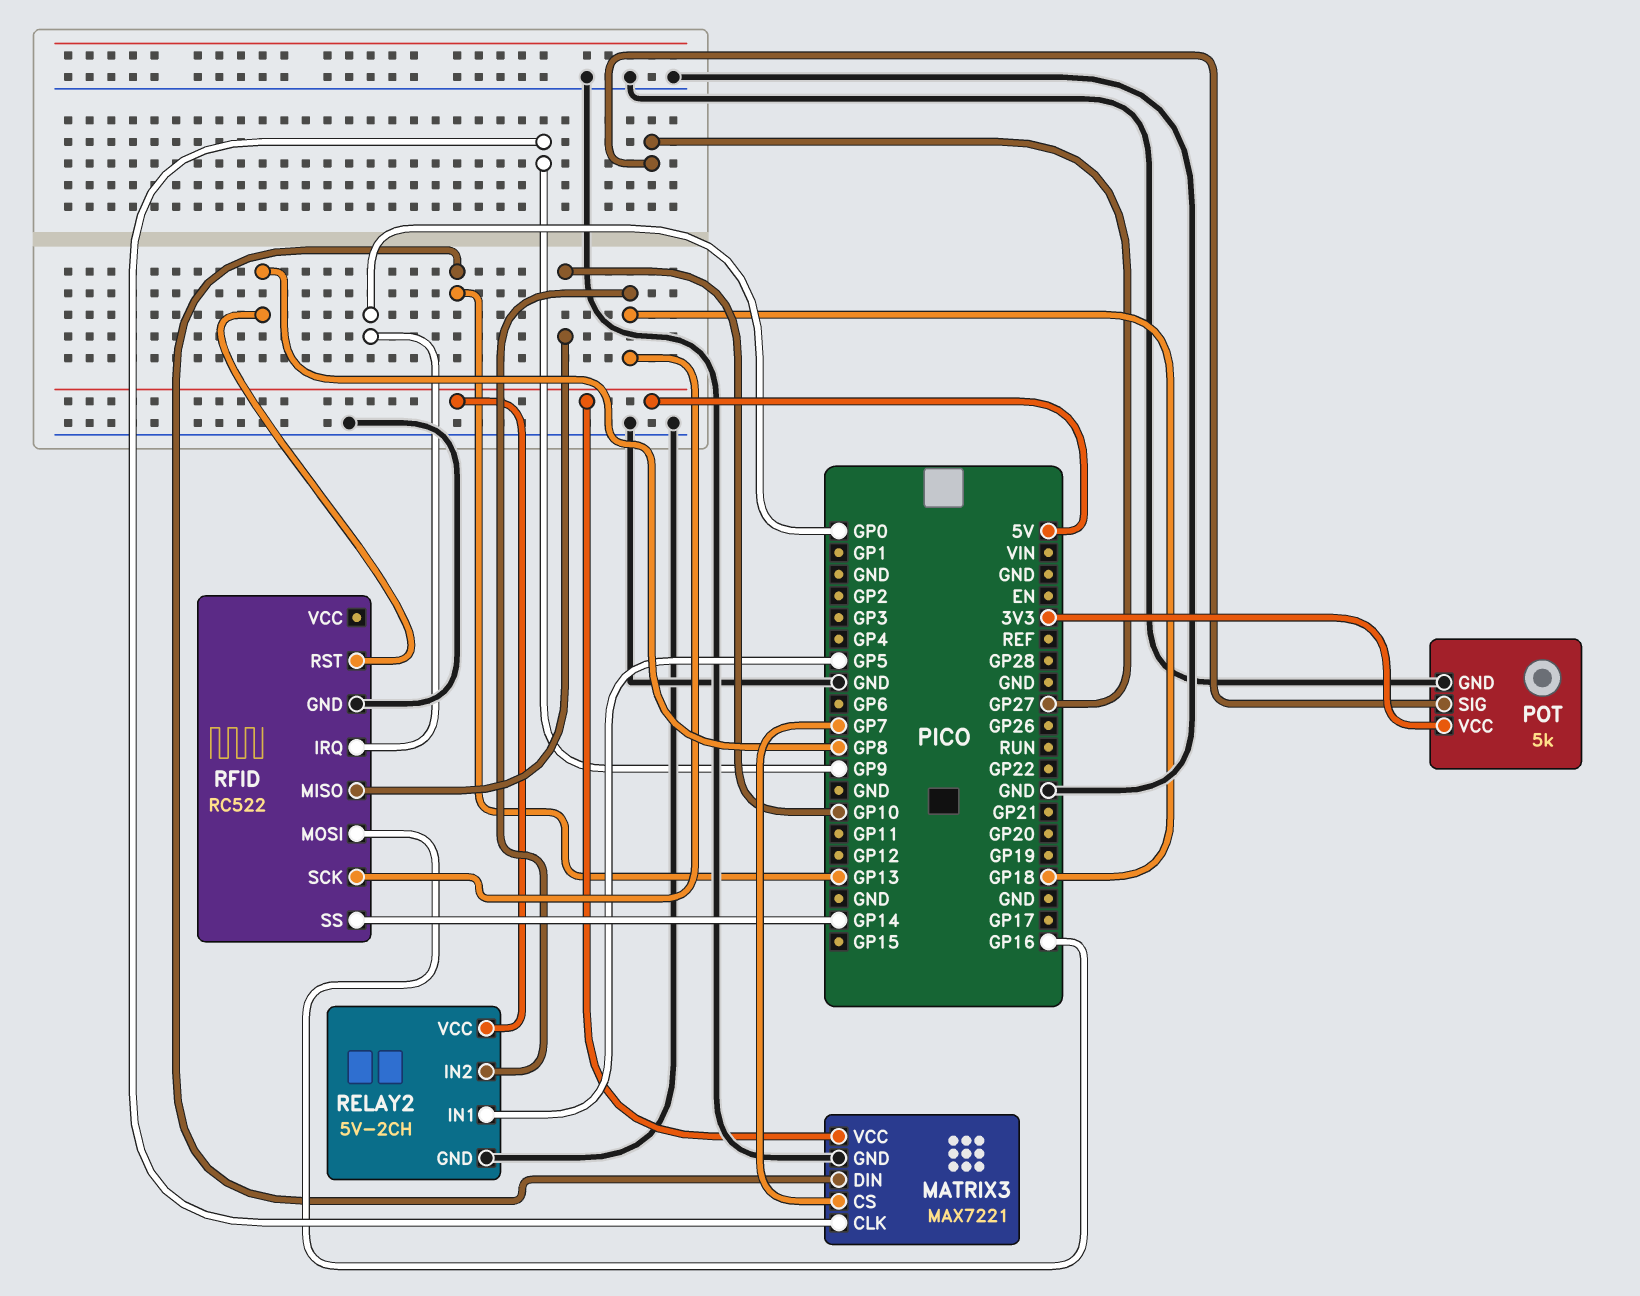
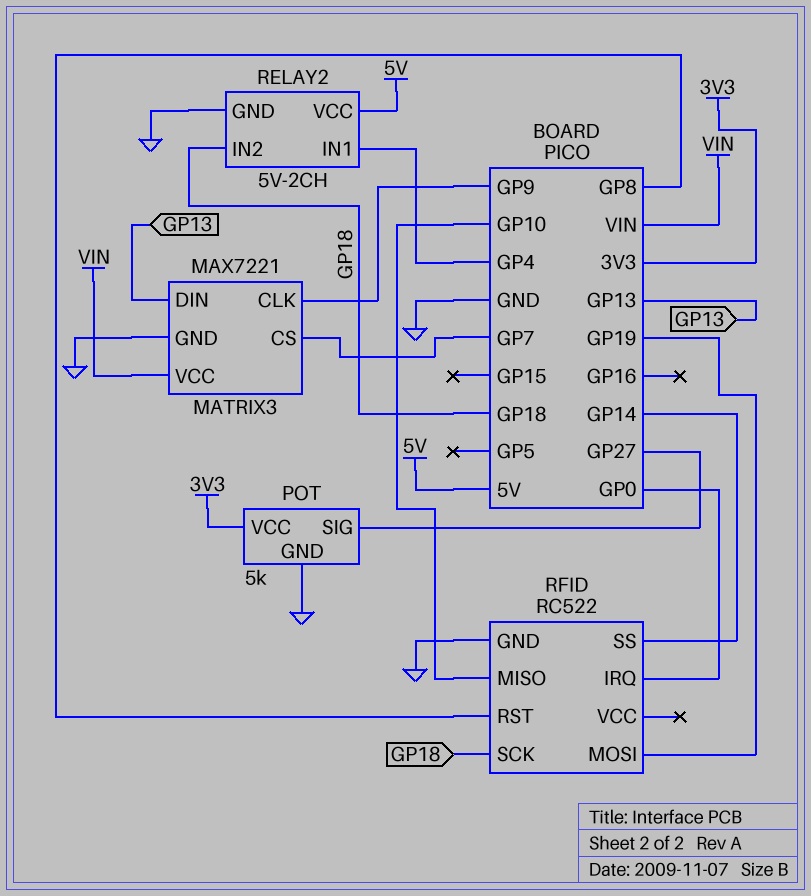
MATRIX3 pin VCC: 5V -> VIN
RELAY2 pin IN1: GP5 -> GP4
RFID pin MOSI: GP16 -> GP19

